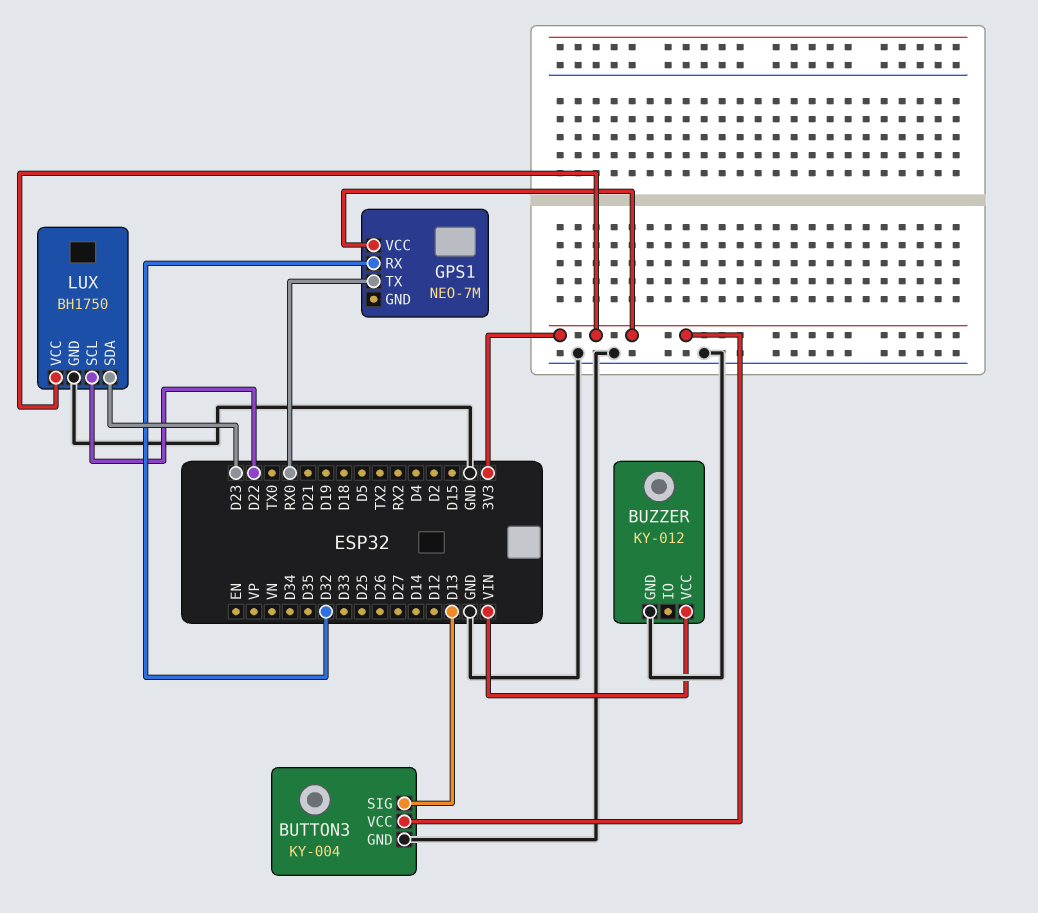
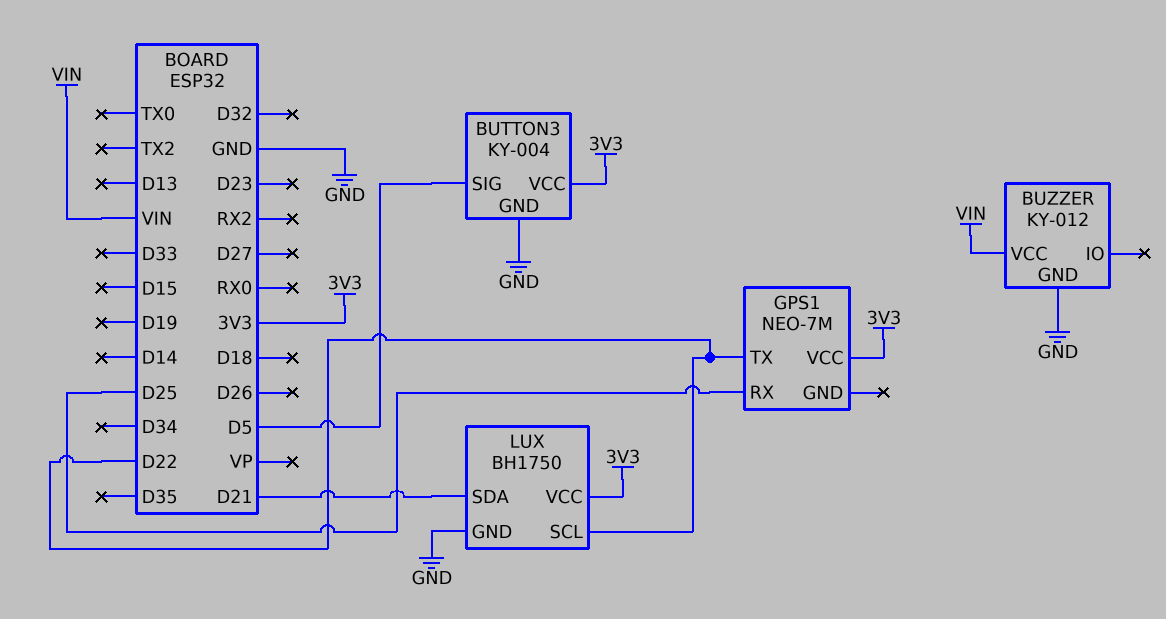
BUTTON3 pin SIG: D13 -> D5
GPS1 pin RX: D32 -> D25
GPS1 pin TX: RX0 -> D22
LUX pin SDA: D23 -> D21

